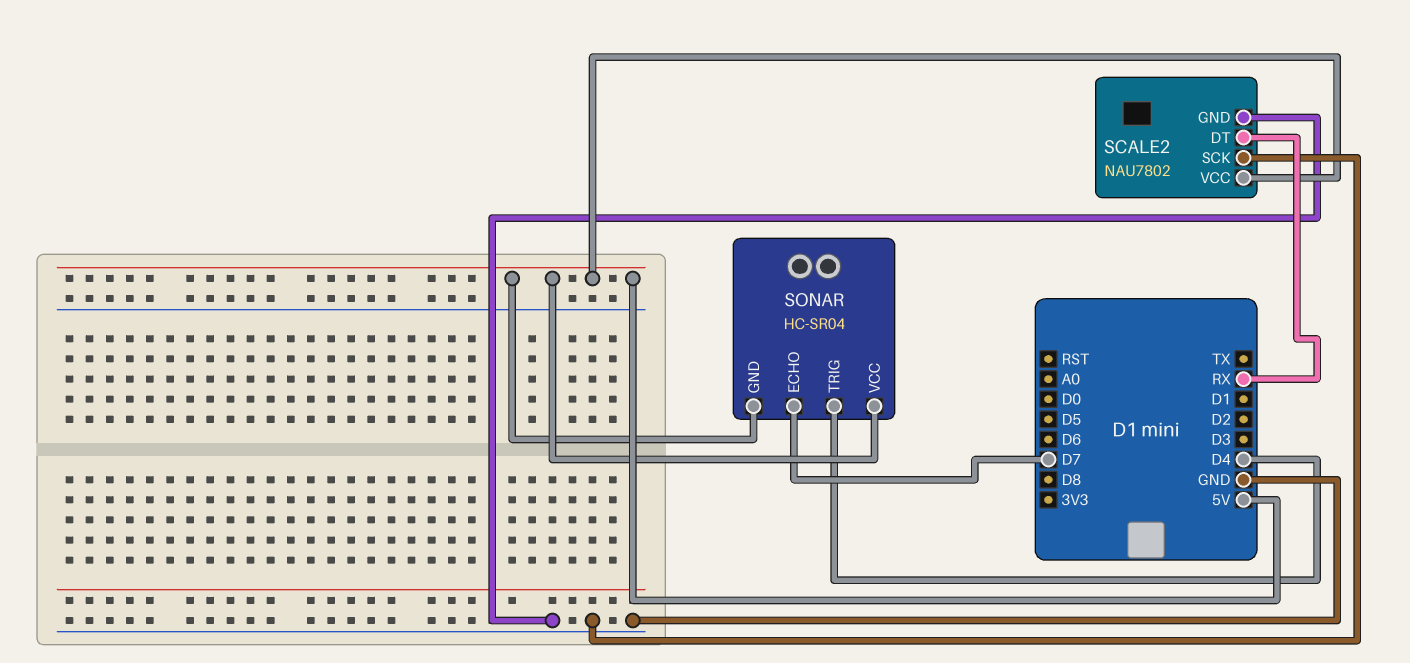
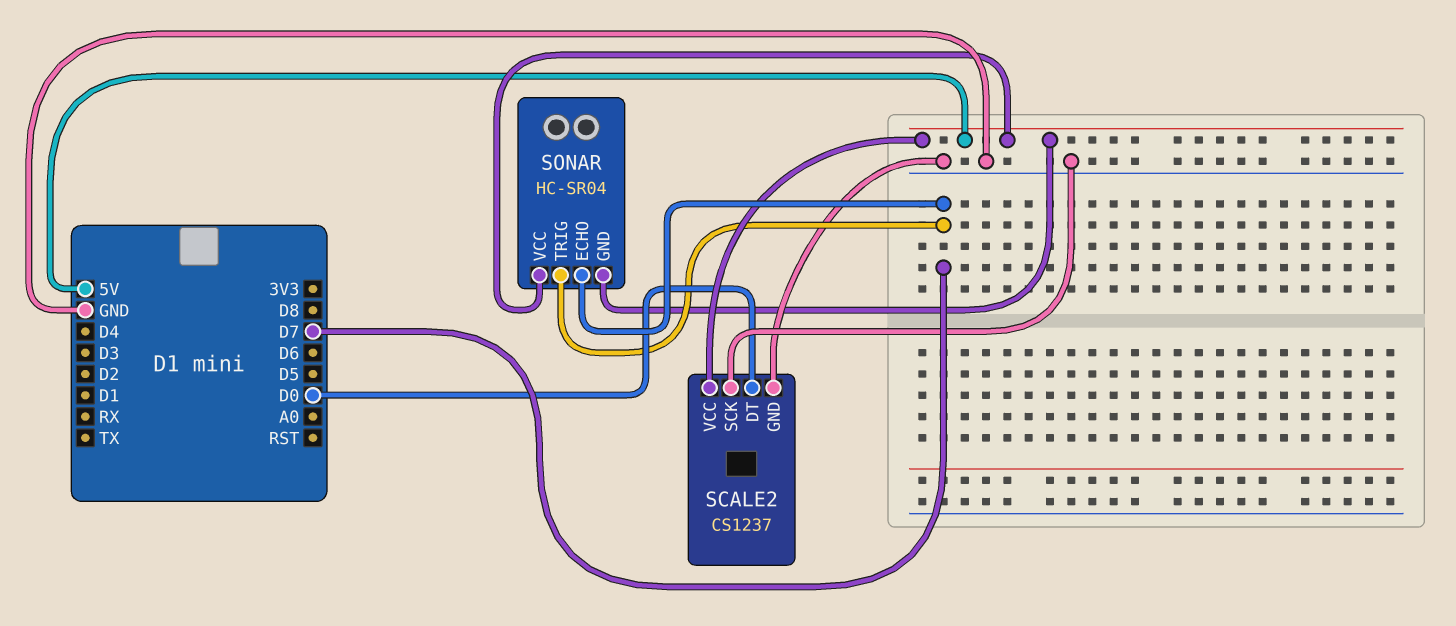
SCALE2: NAU7802 -> CS1237
SCALE2 pin DT: RX -> D0
SONAR pin TRIG: D4 -> D7

